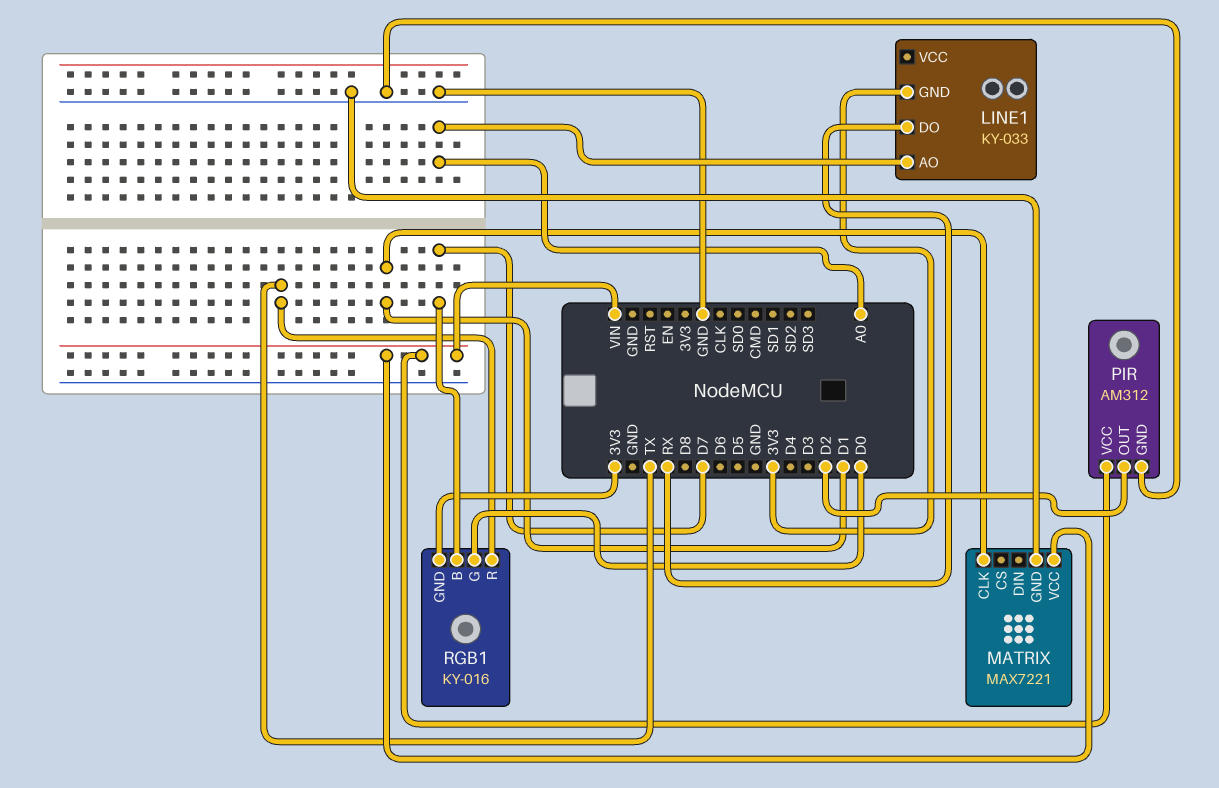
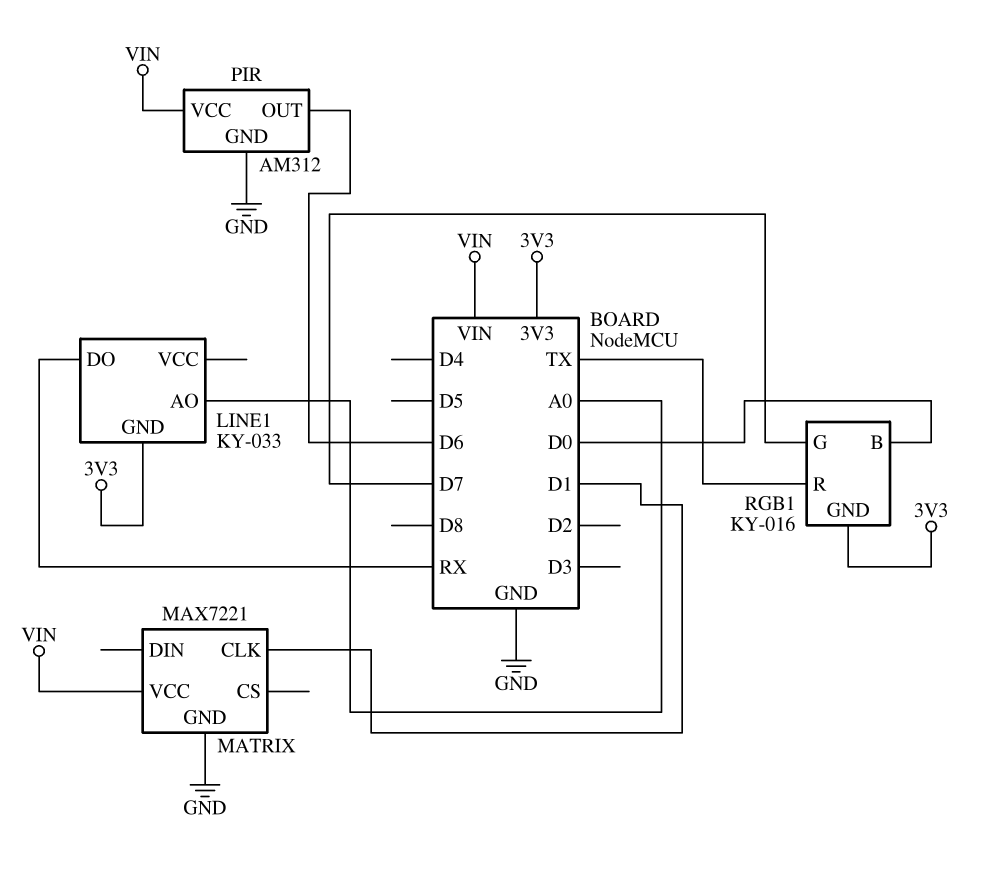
PIR pin OUT: D2 -> D6
RGB1 pin B: D7 -> D0
RGB1 pin G: D0 -> D7

